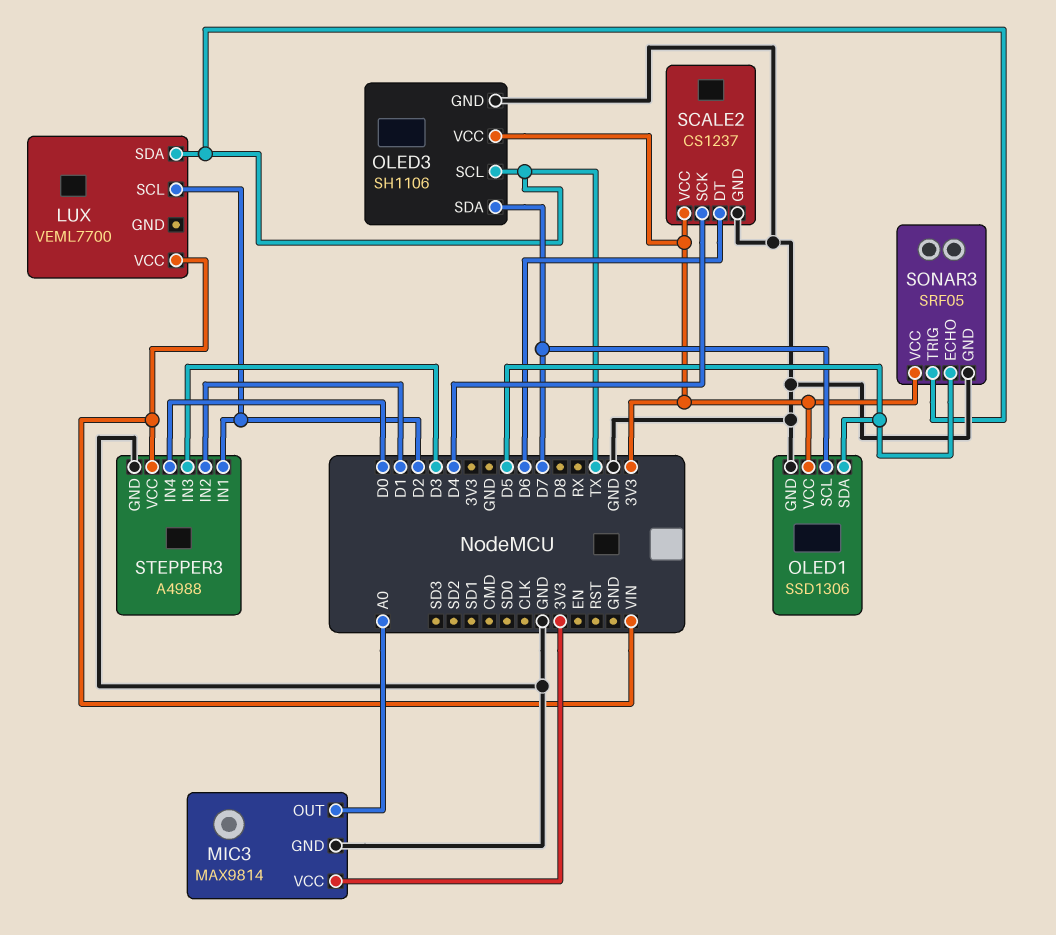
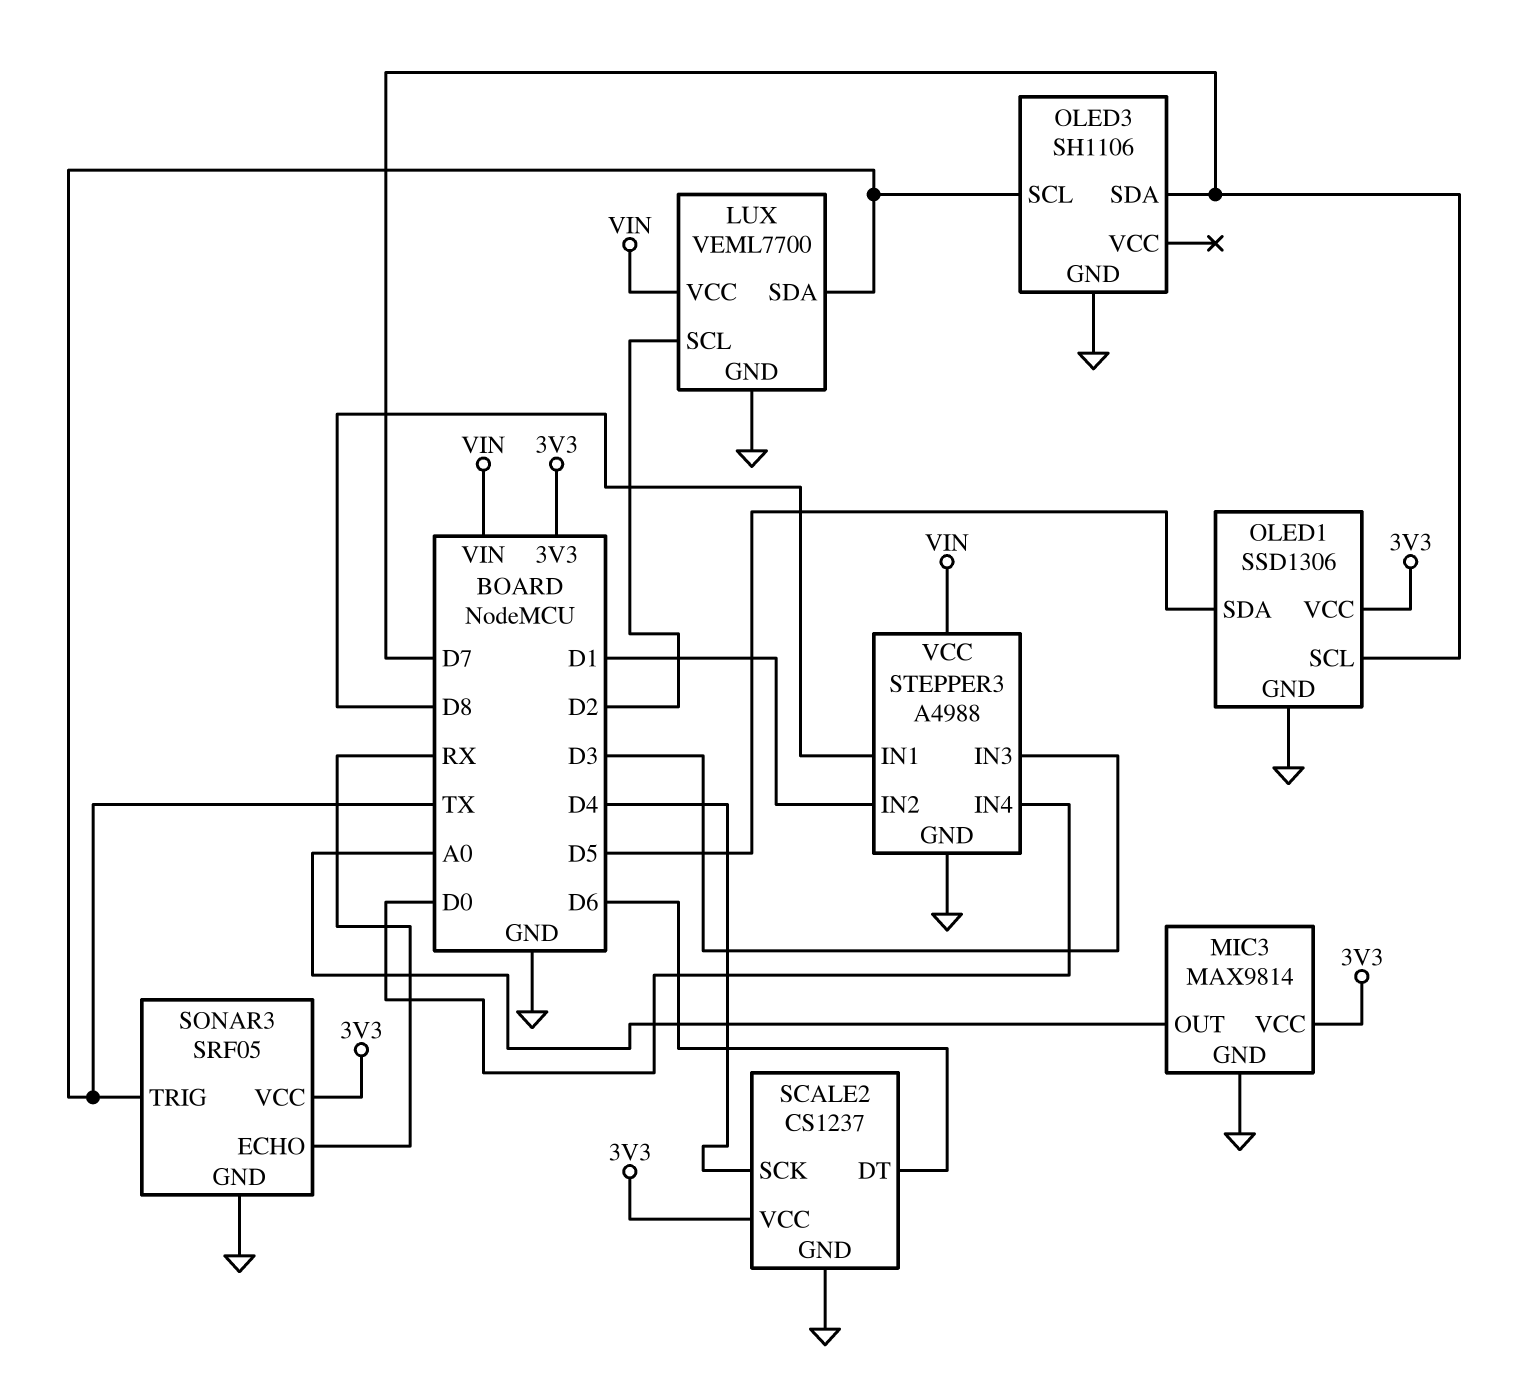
LUX pin GND: none -> GND
OLED3 pin VCC: 3V3 -> none
SONAR3 pin ECHO: D5 -> RX
STEPPER3 pin IN1: D2 -> D8

